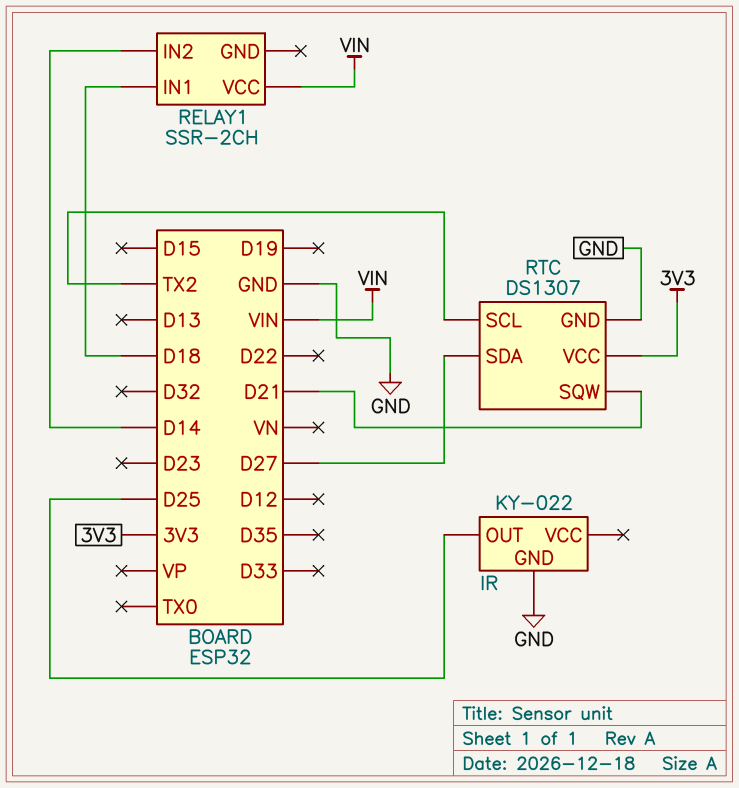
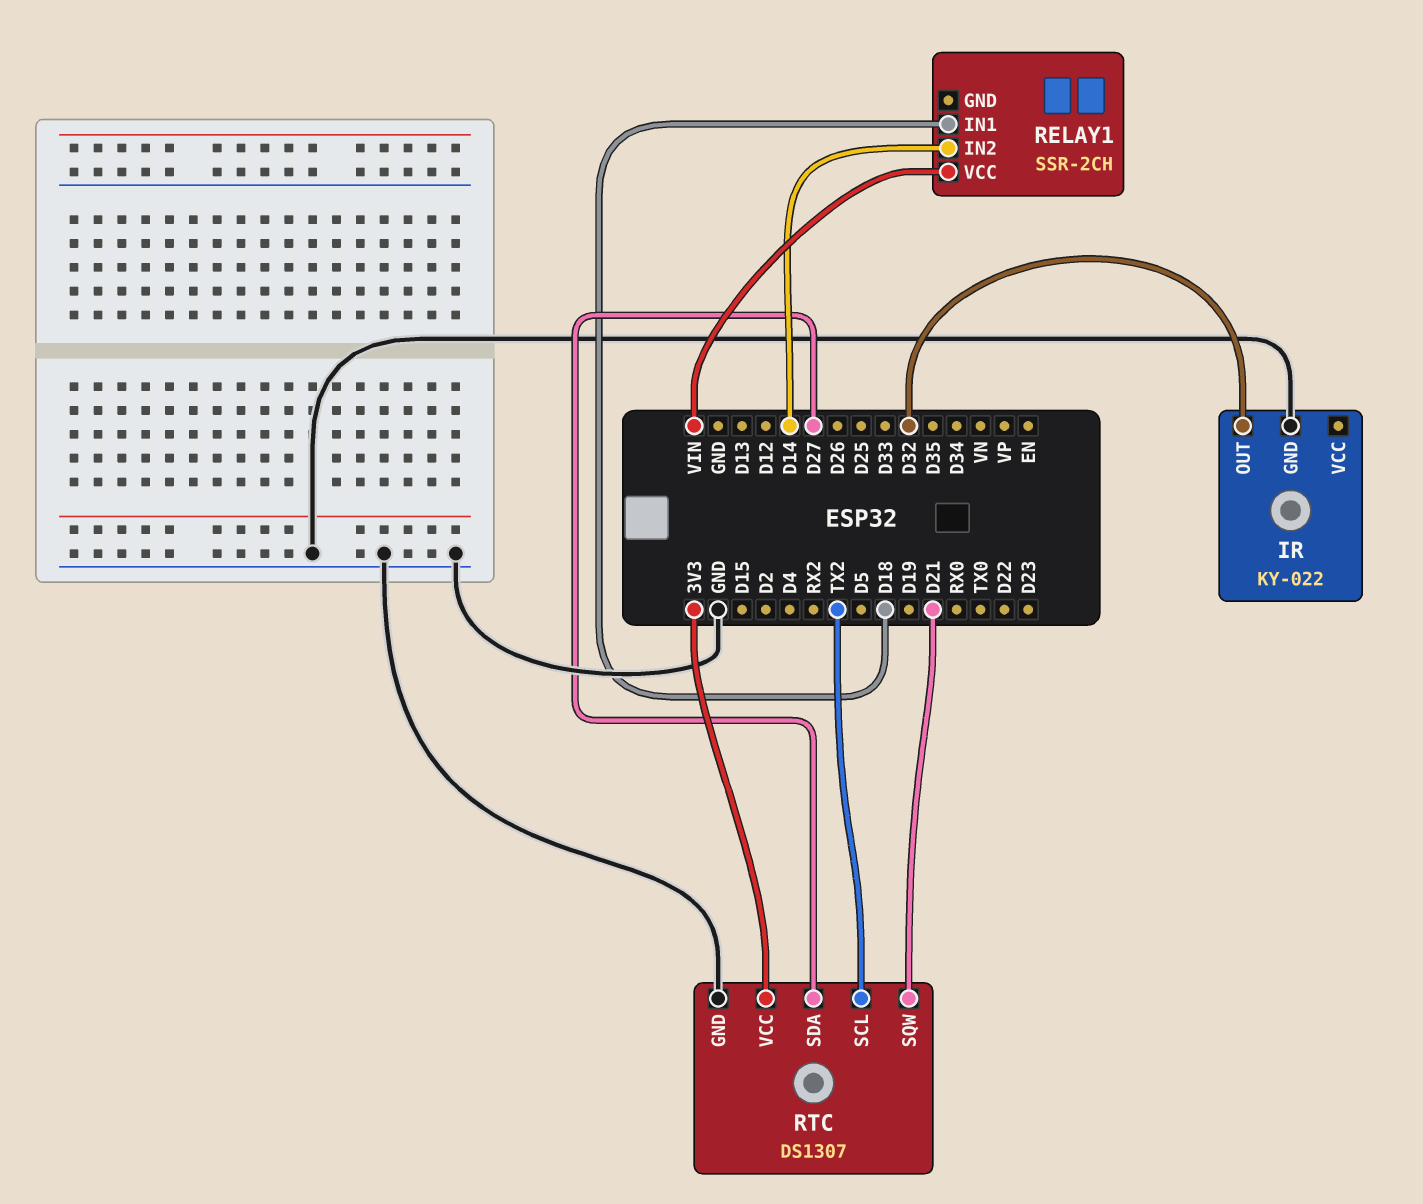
IR pin OUT: D25 -> D32

